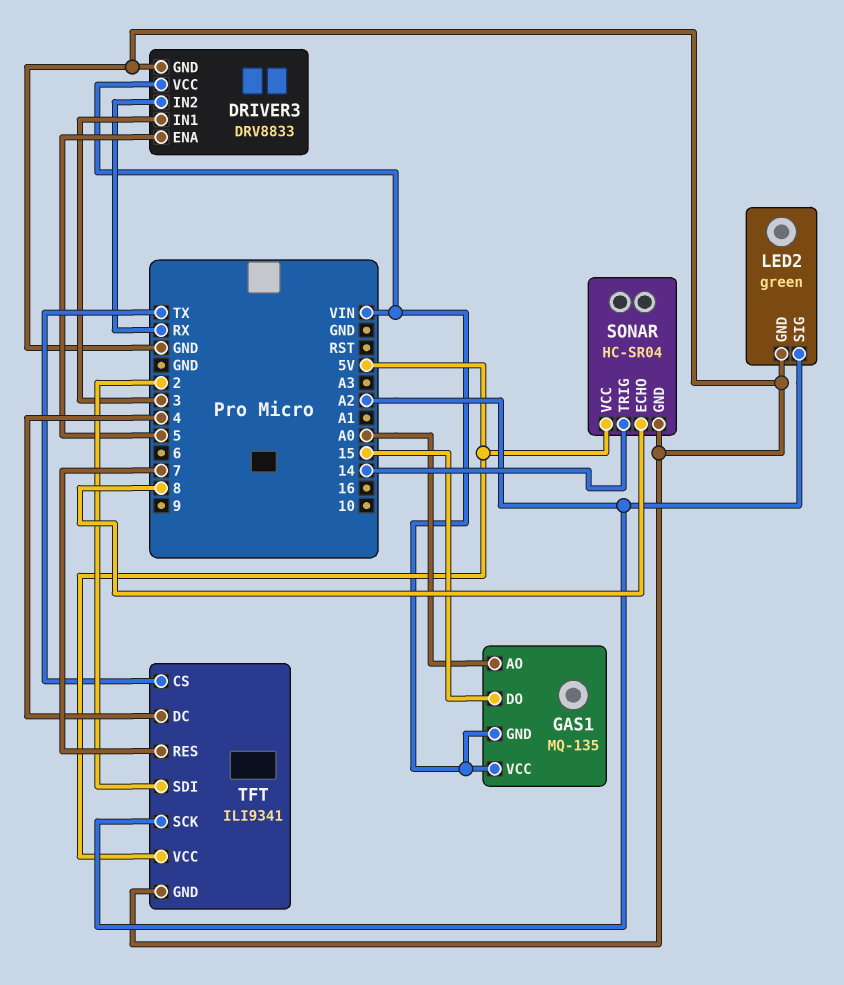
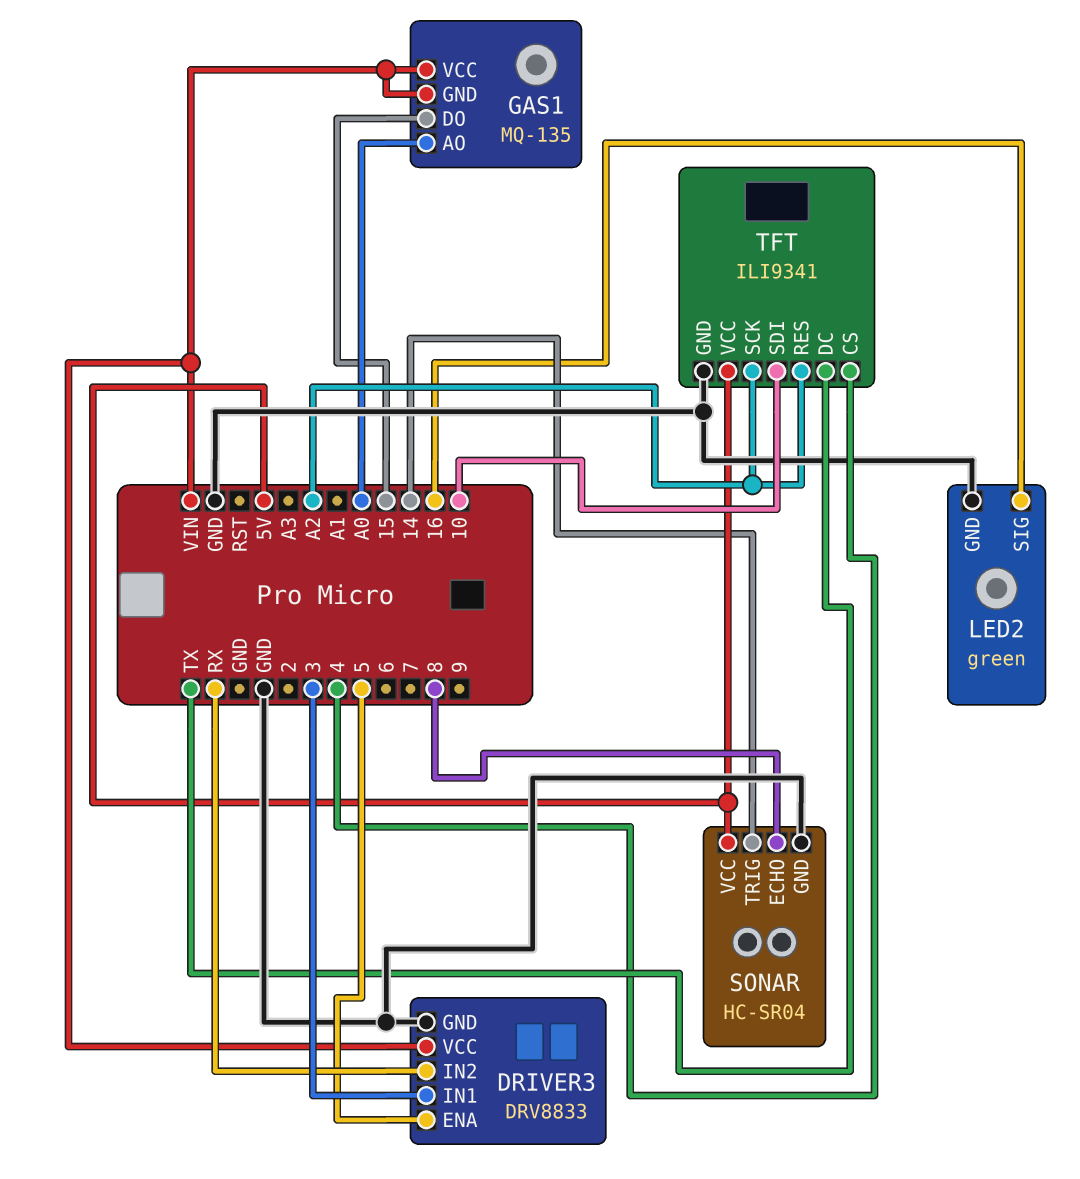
LED2 pin SIG: A2 -> 16
TFT pin CS: TX -> 4
TFT pin DC: 4 -> TX
TFT pin RES: 7 -> A2
TFT pin SDI: 2 -> 10

